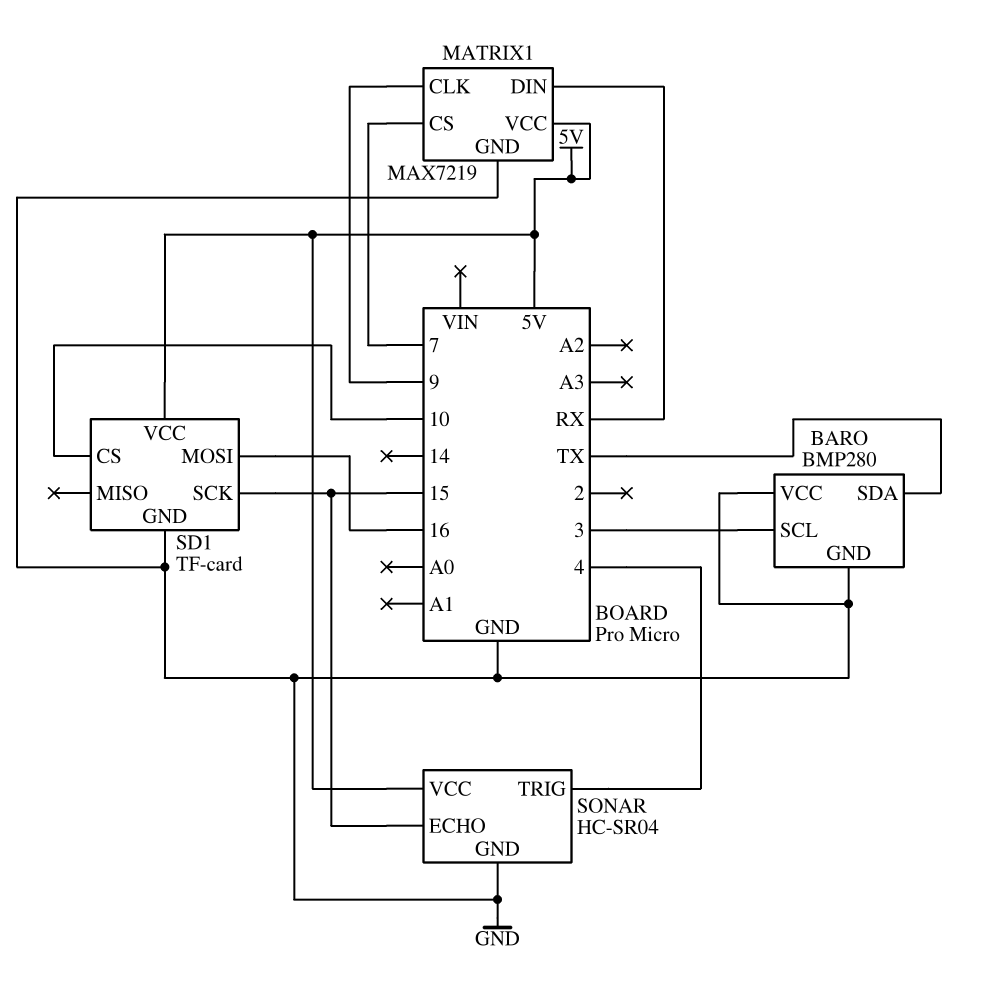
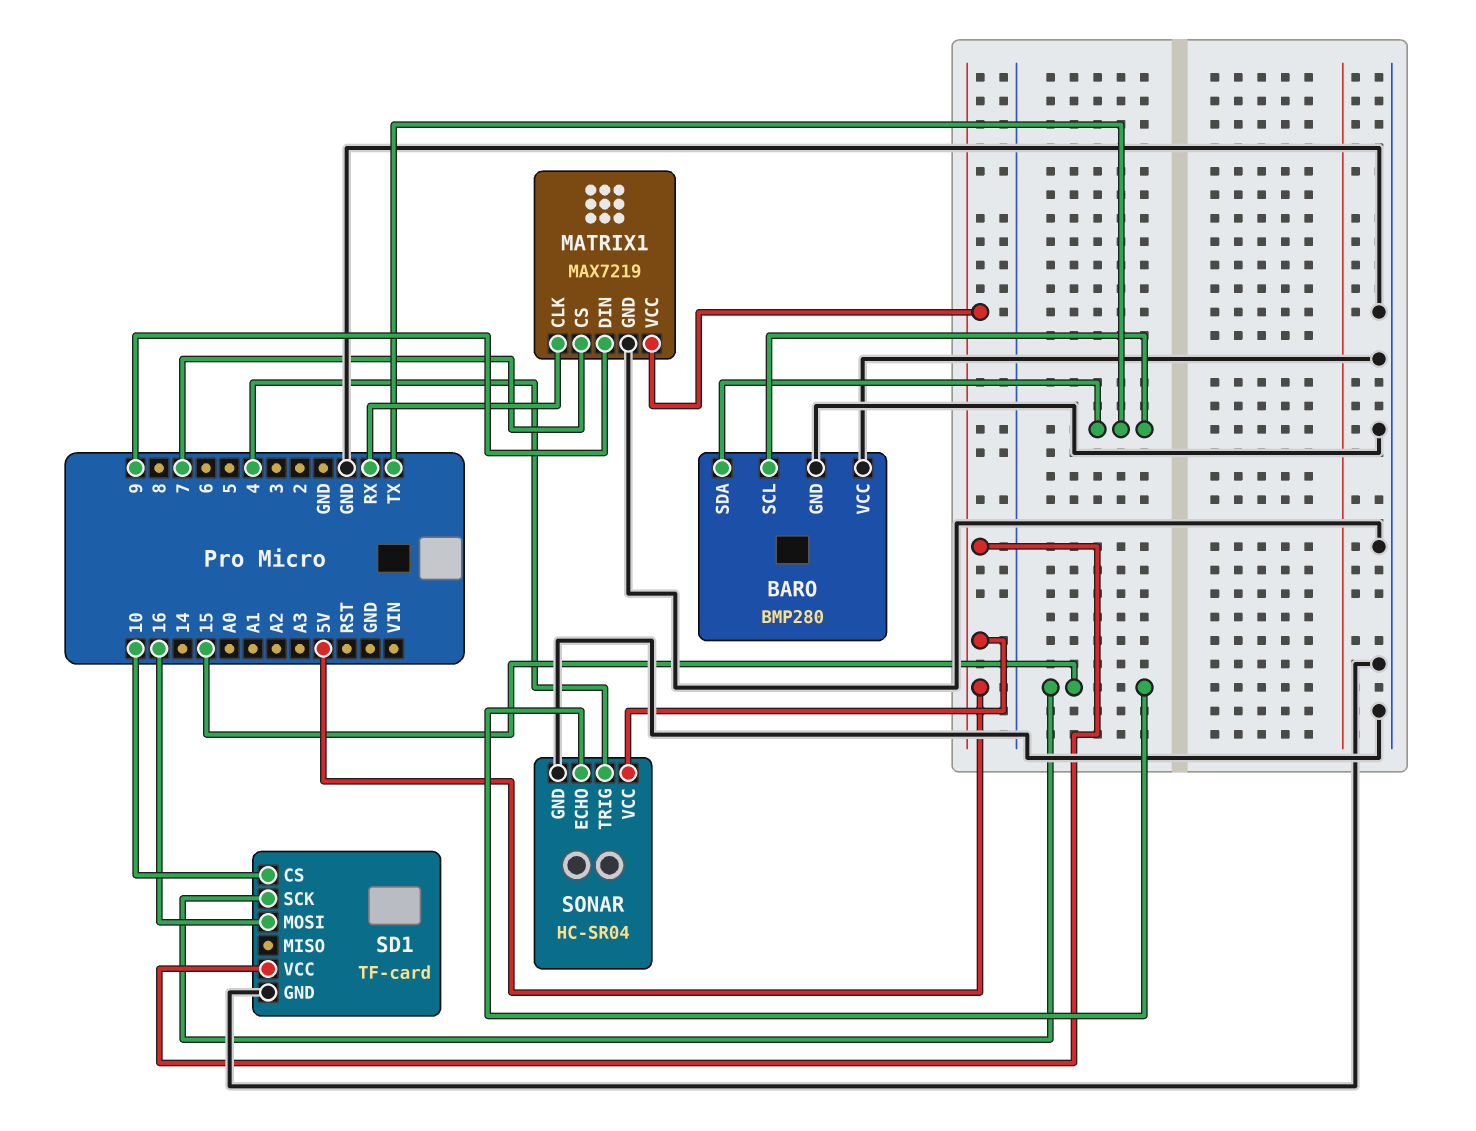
BARO pin SCL: 3 -> TX
MATRIX1 pin CLK: 9 -> RX
MATRIX1 pin DIN: RX -> 9

